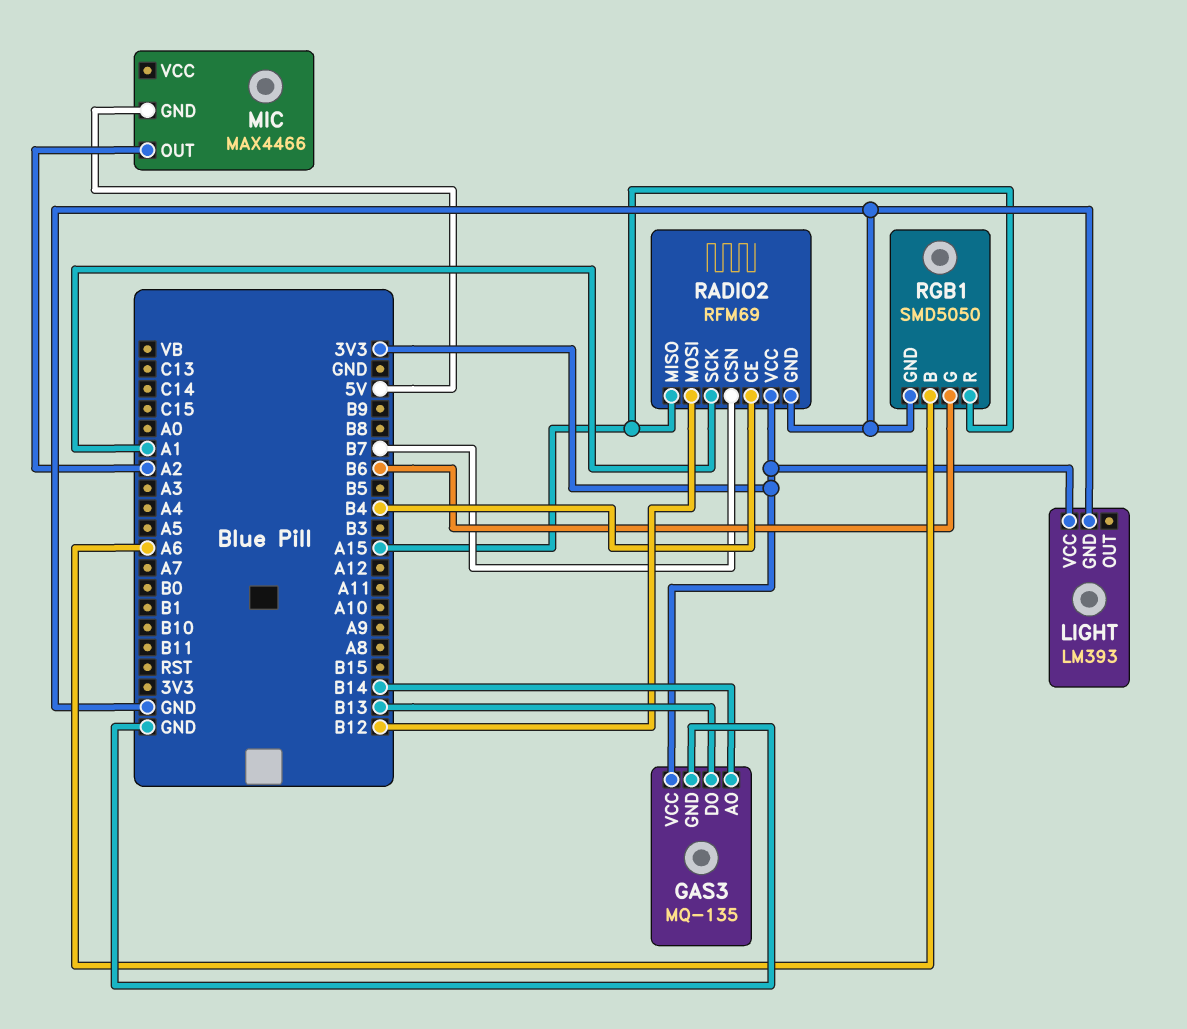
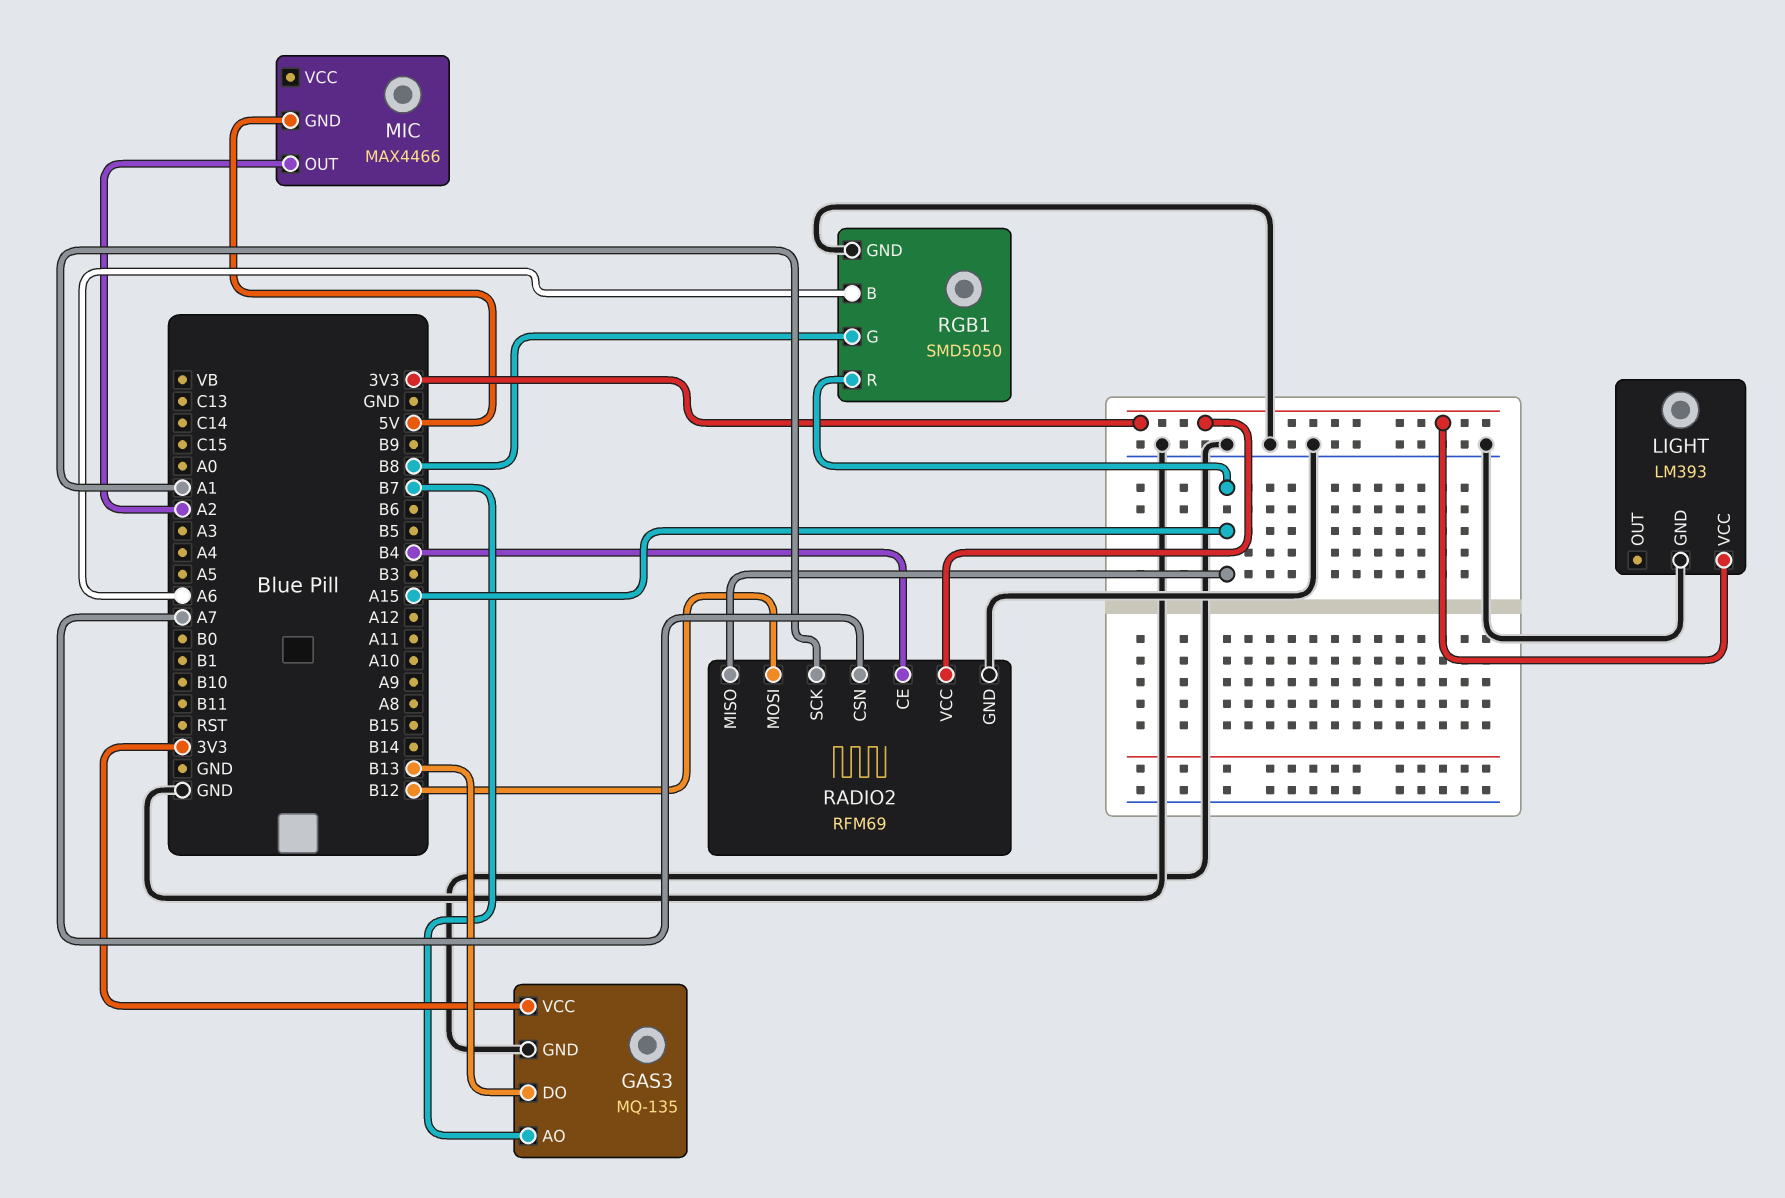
GAS3 pin AO: B14 -> B7
RADIO2 pin CSN: B7 -> A7
RGB1 pin G: B6 -> B8

